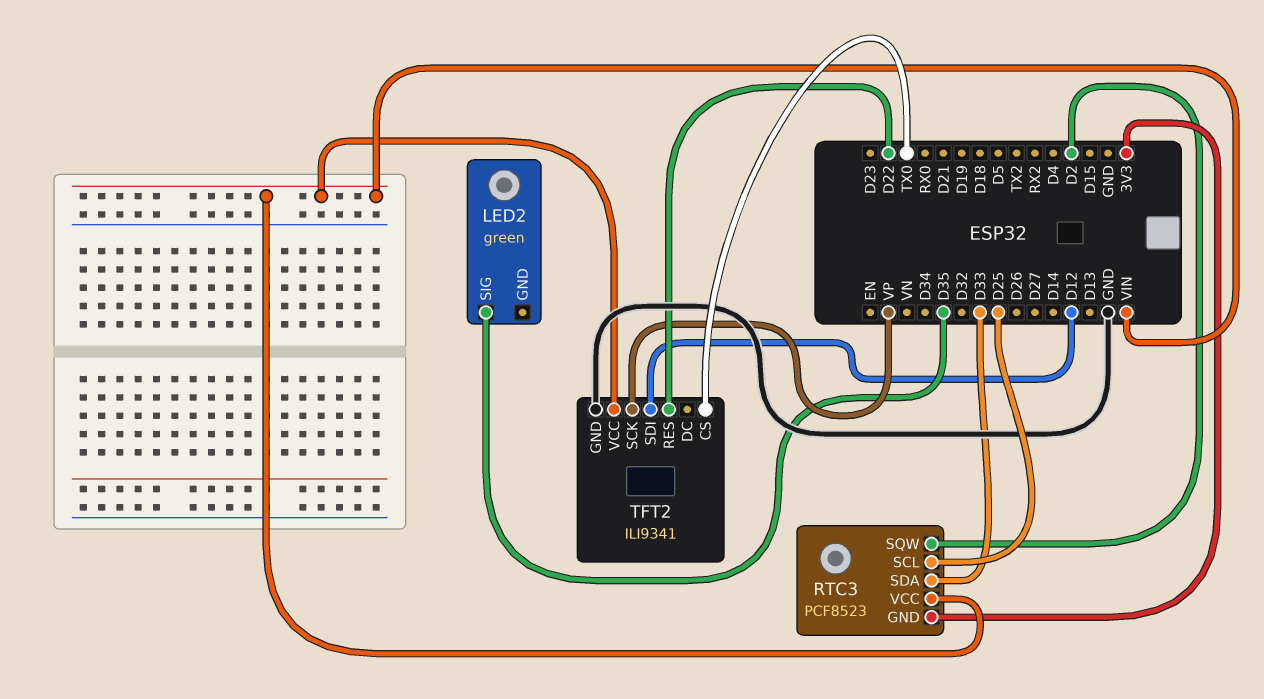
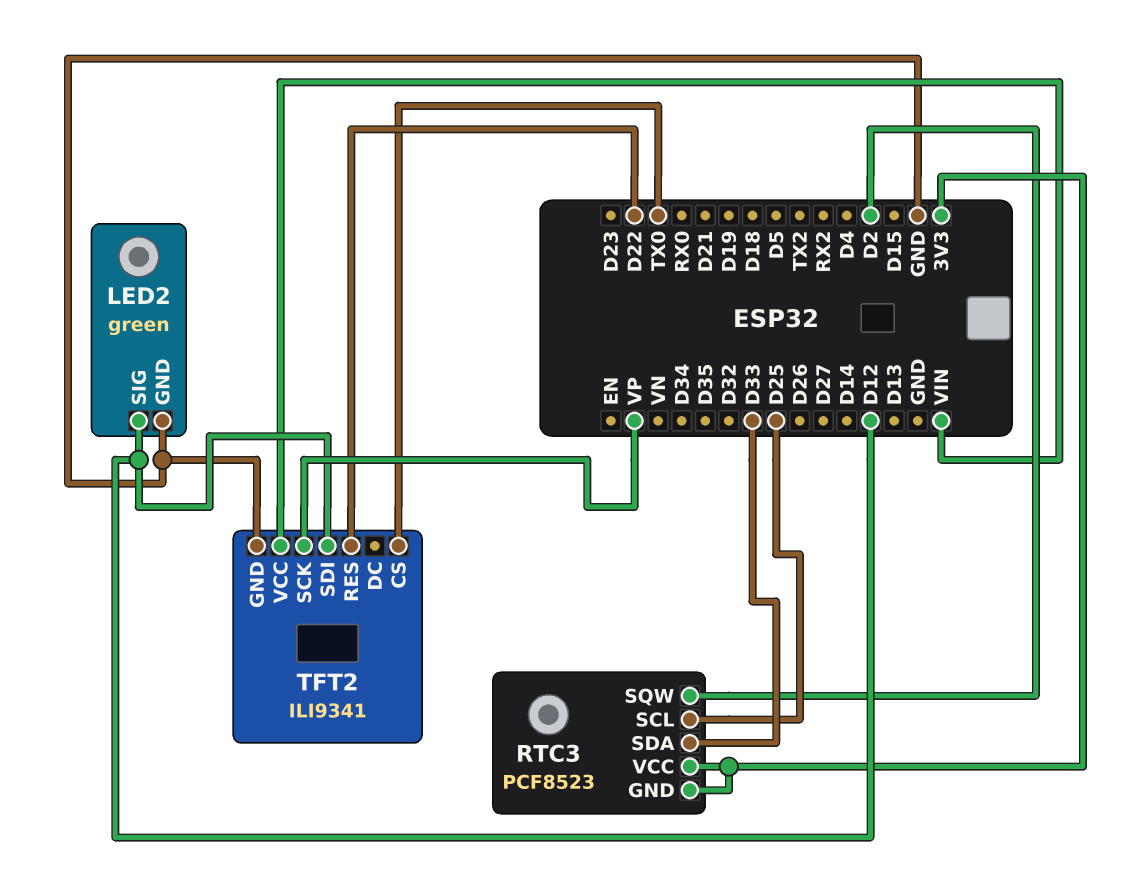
LED2 pin GND: none -> GND
LED2 pin SIG: D35 -> D12
RTC3 pin VCC: VIN -> 3V3

